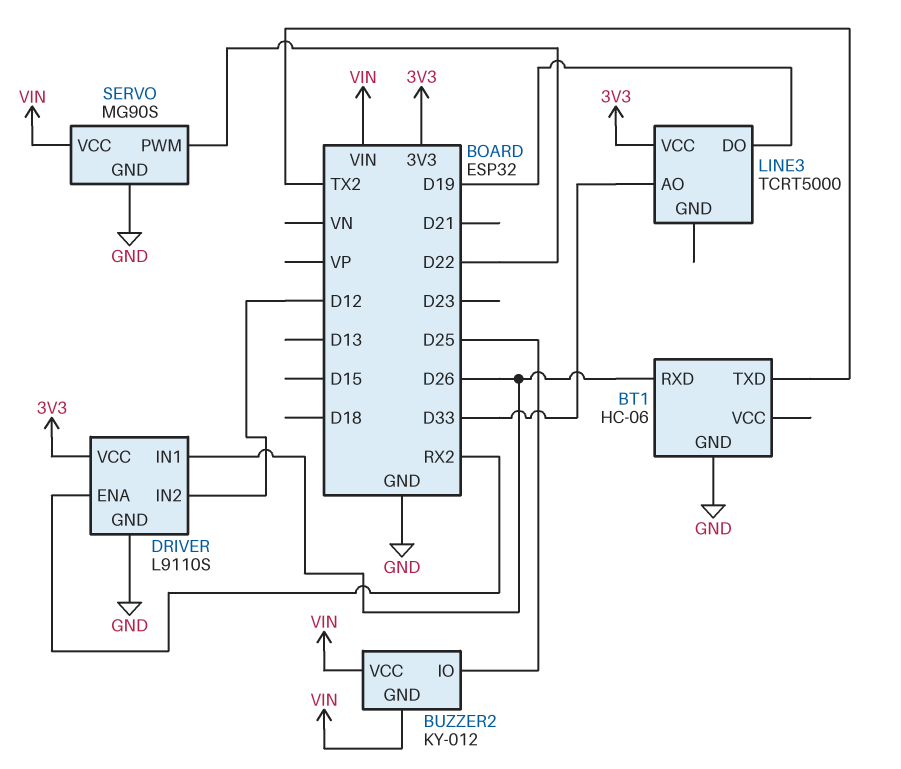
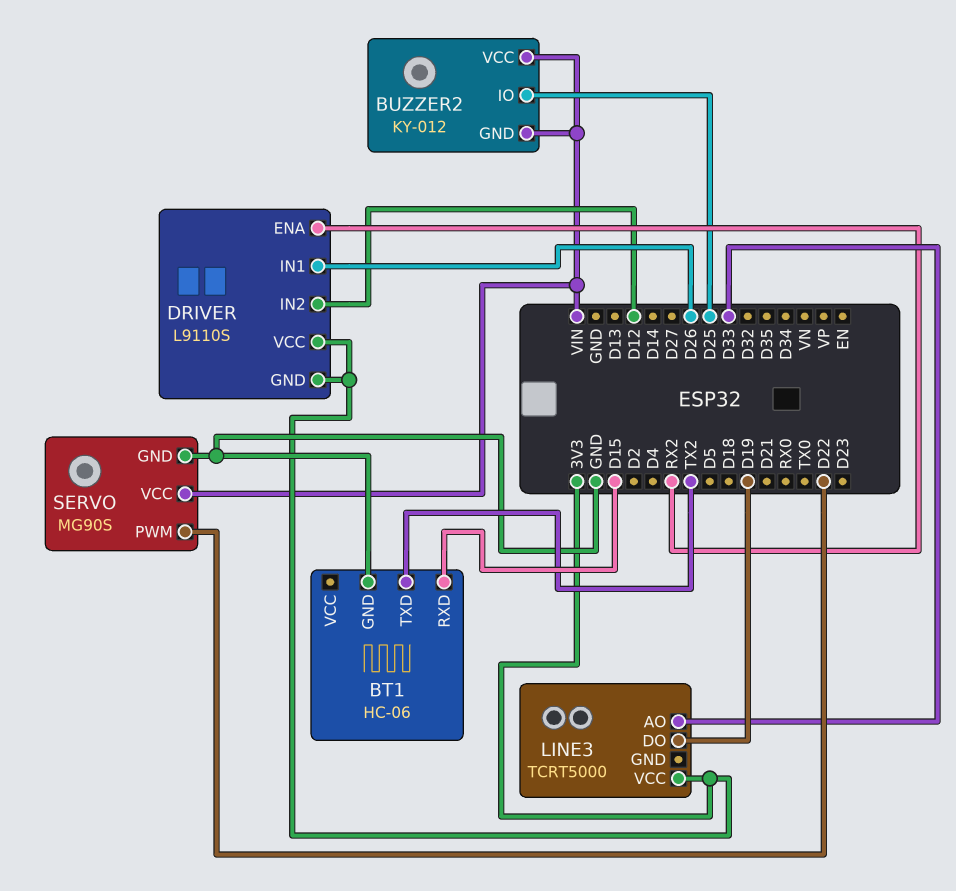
BT1 pin RXD: D26 -> D15
DRIVER pin GND: GND -> 3V3

